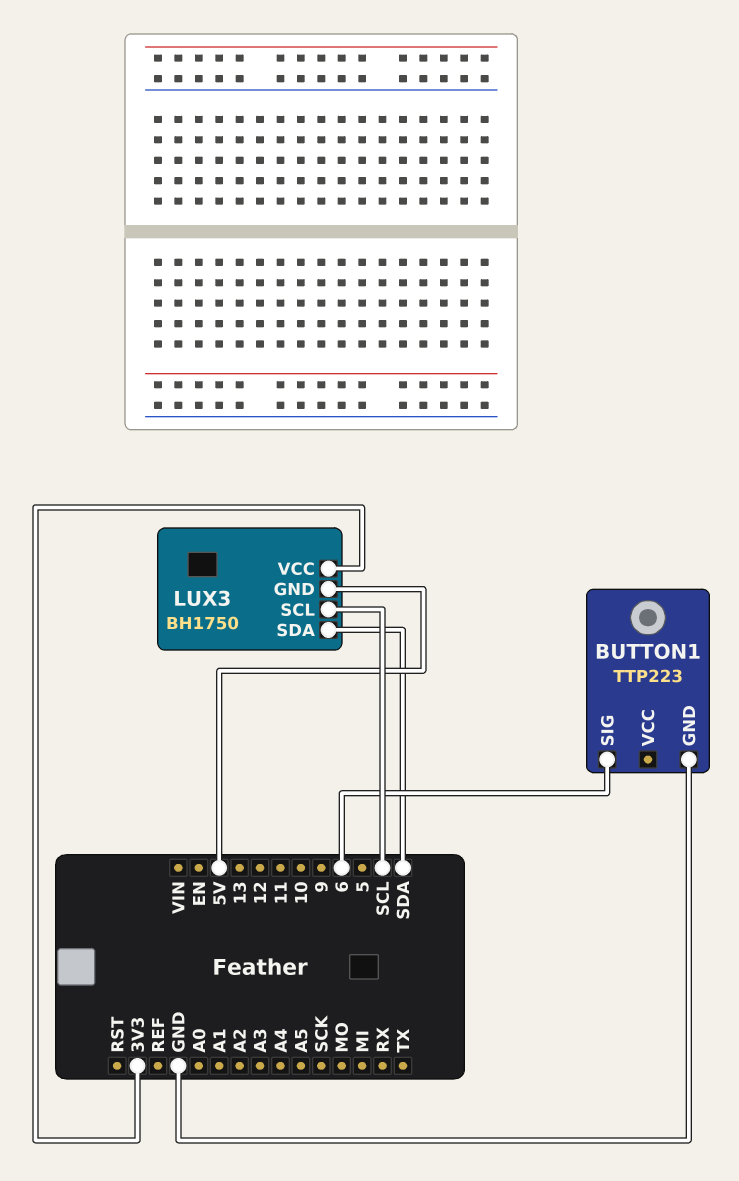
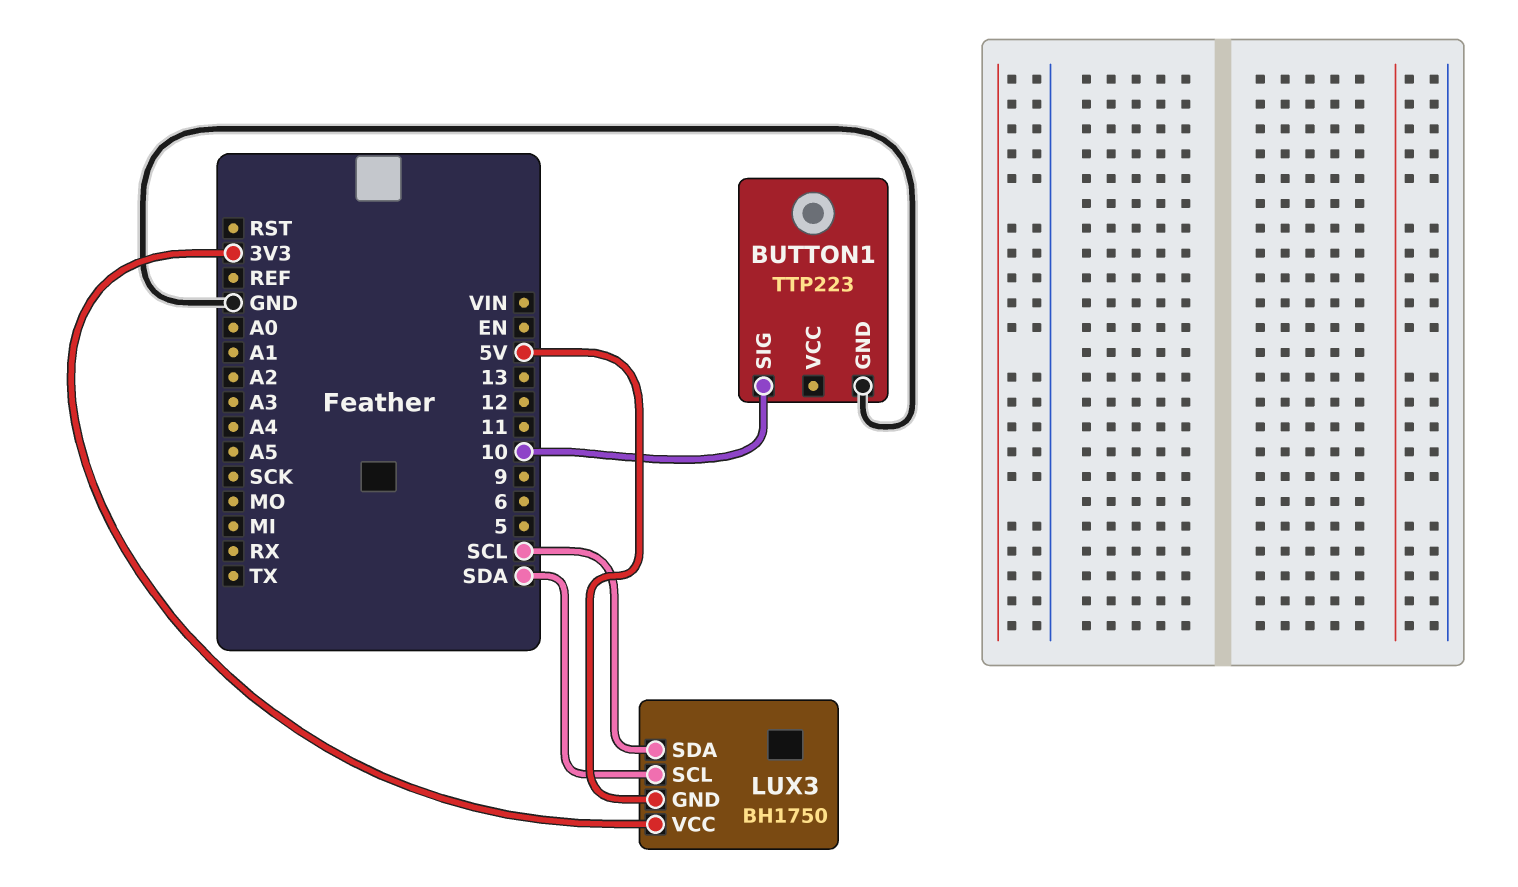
BUTTON1 pin SIG: 6 -> 10
LUX3 pin SCL: SCL -> SDA
LUX3 pin SDA: SDA -> SCL

